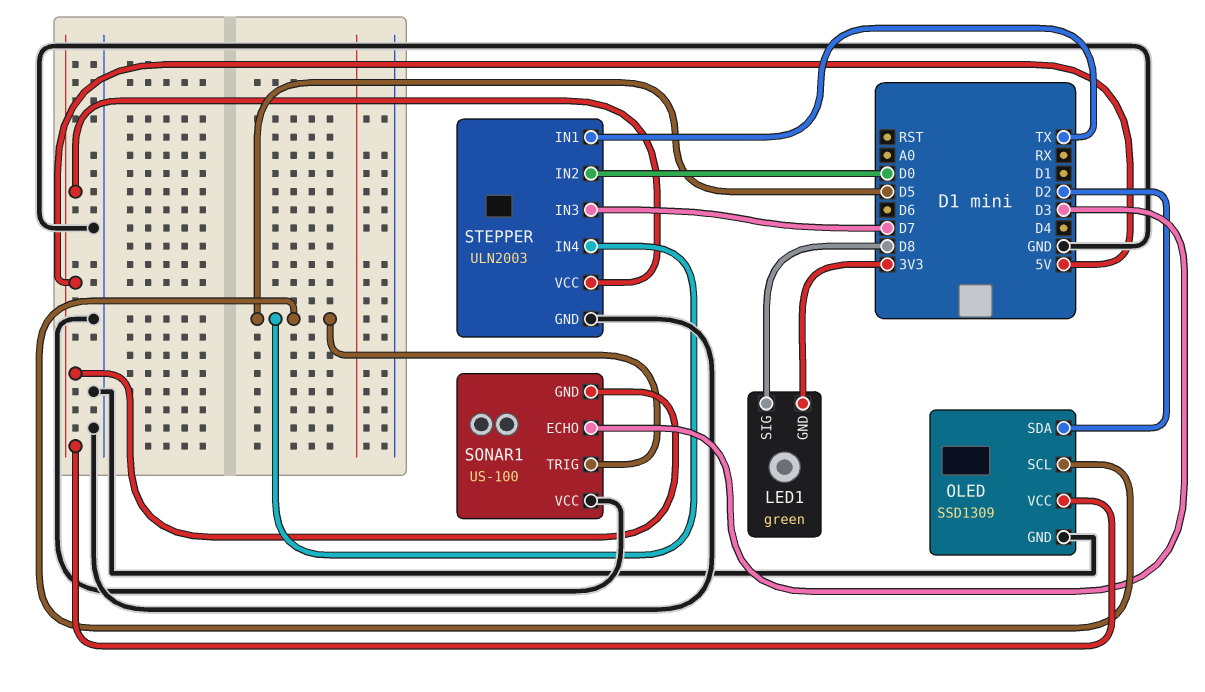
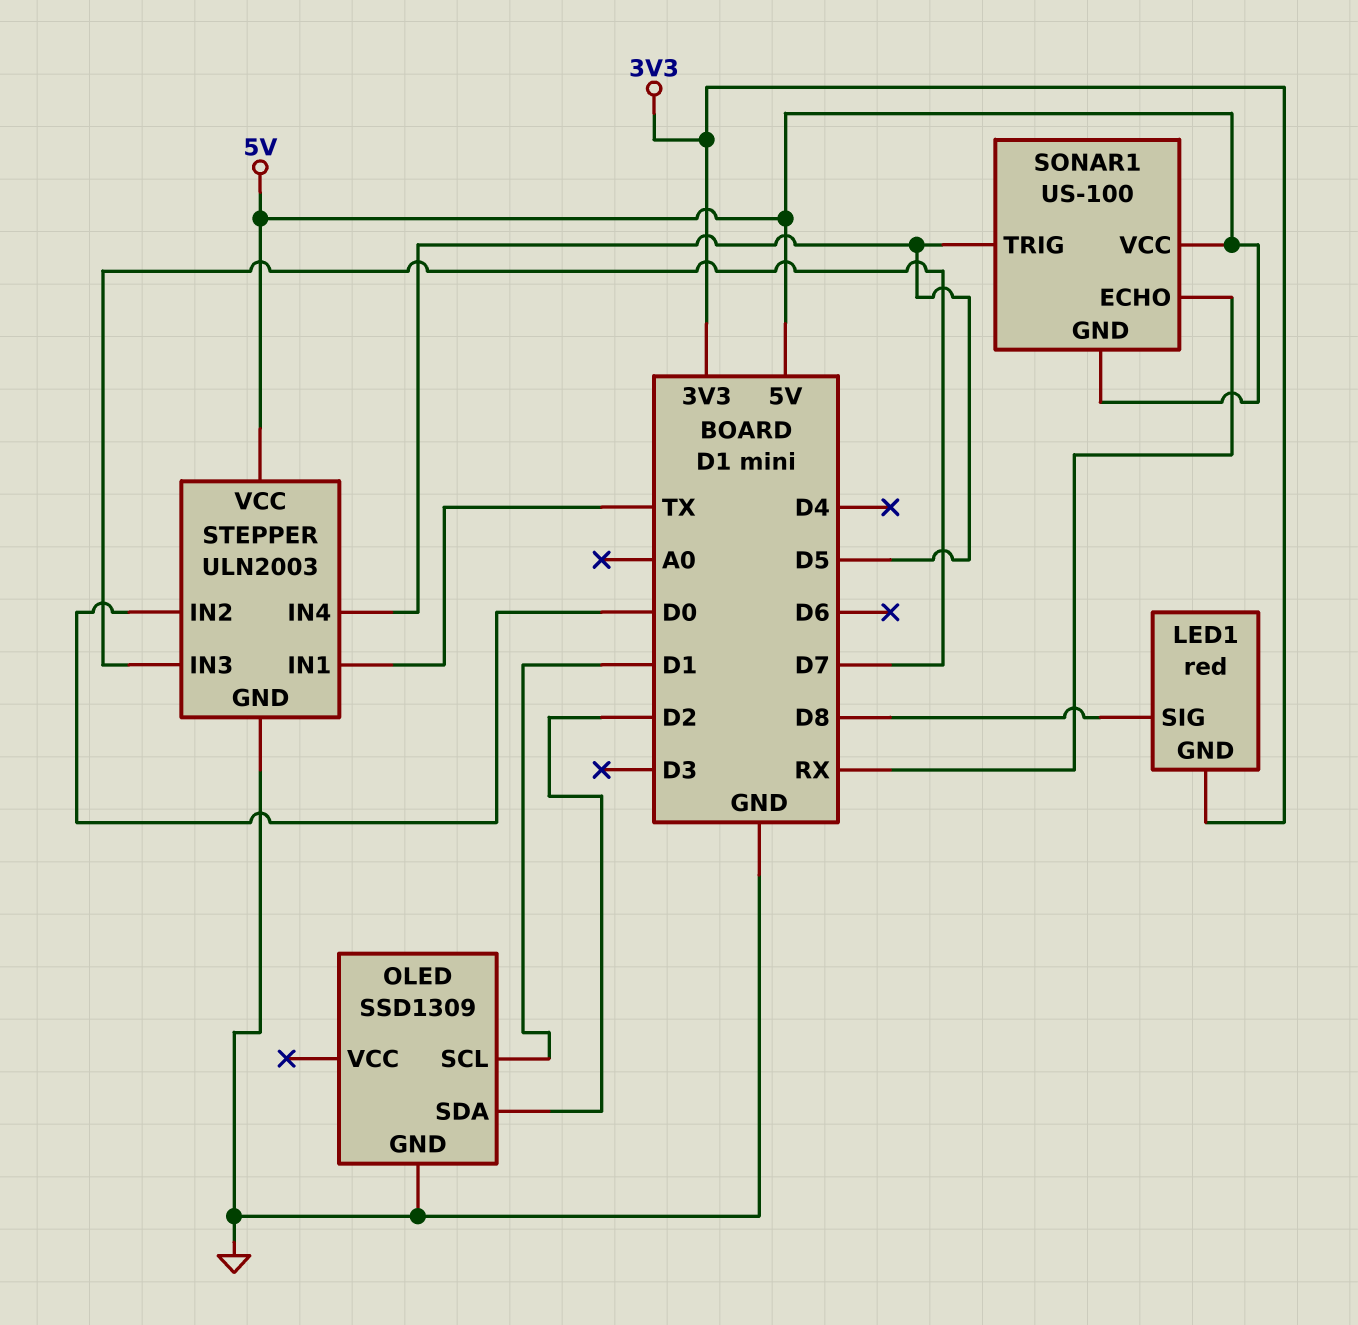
LED1: green -> red
OLED pin SCL: D5 -> D1
OLED pin VCC: 5V -> none
SONAR1 pin ECHO: D3 -> RX
SONAR1 pin VCC: GND -> 5V

